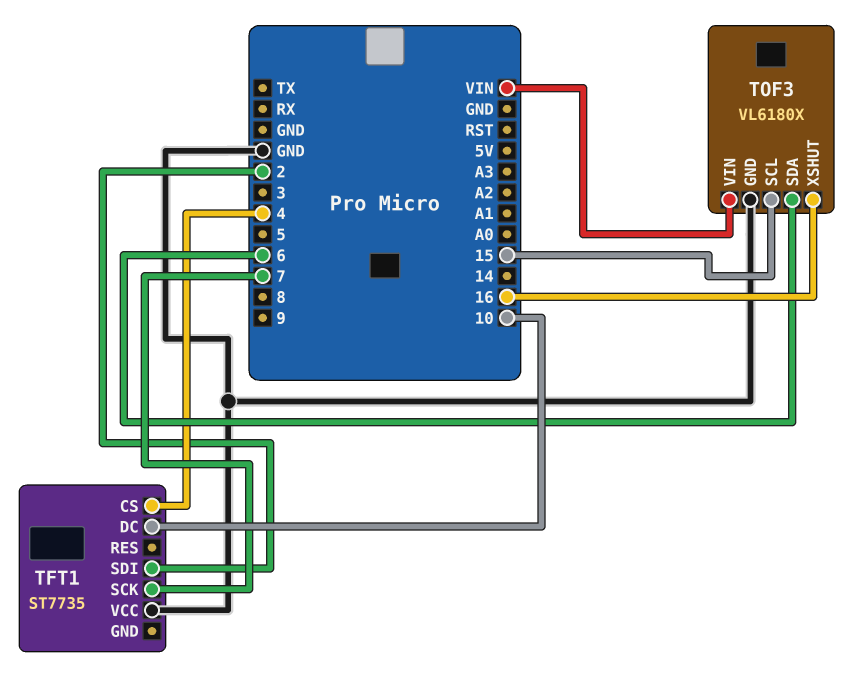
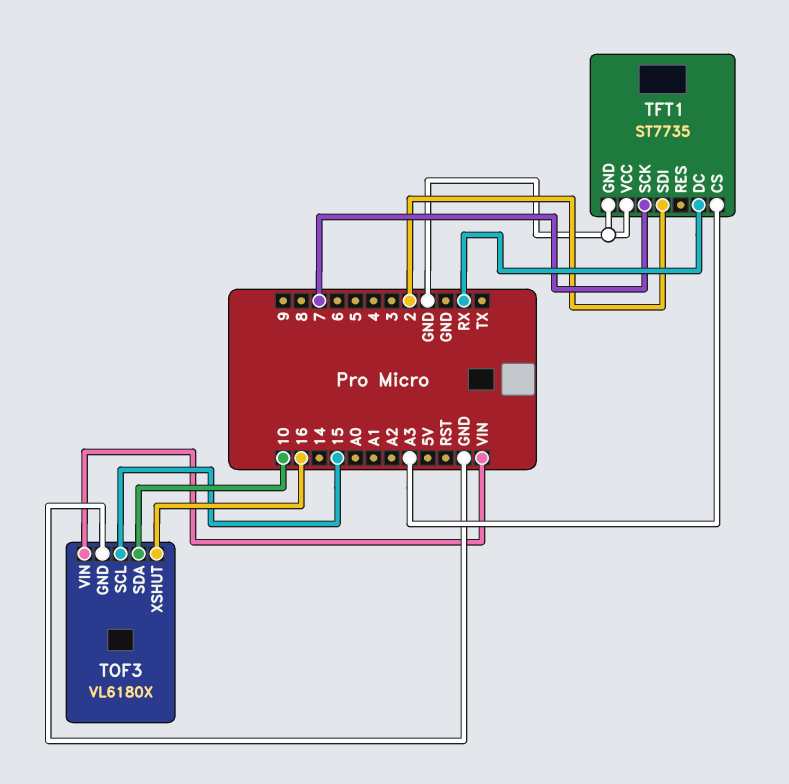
TFT1 pin CS: 4 -> A3
TFT1 pin DC: 10 -> RX
TFT1 pin GND: none -> GND
TOF3 pin SDA: 6 -> 10

